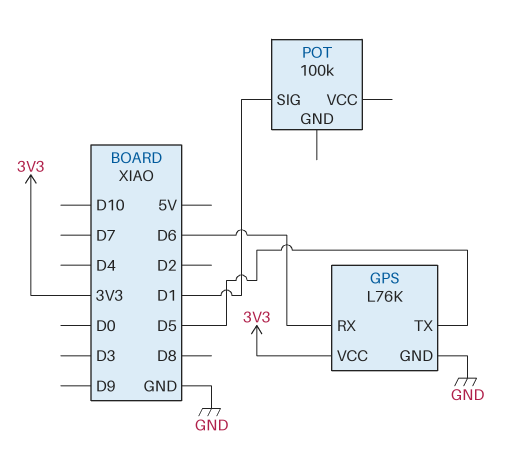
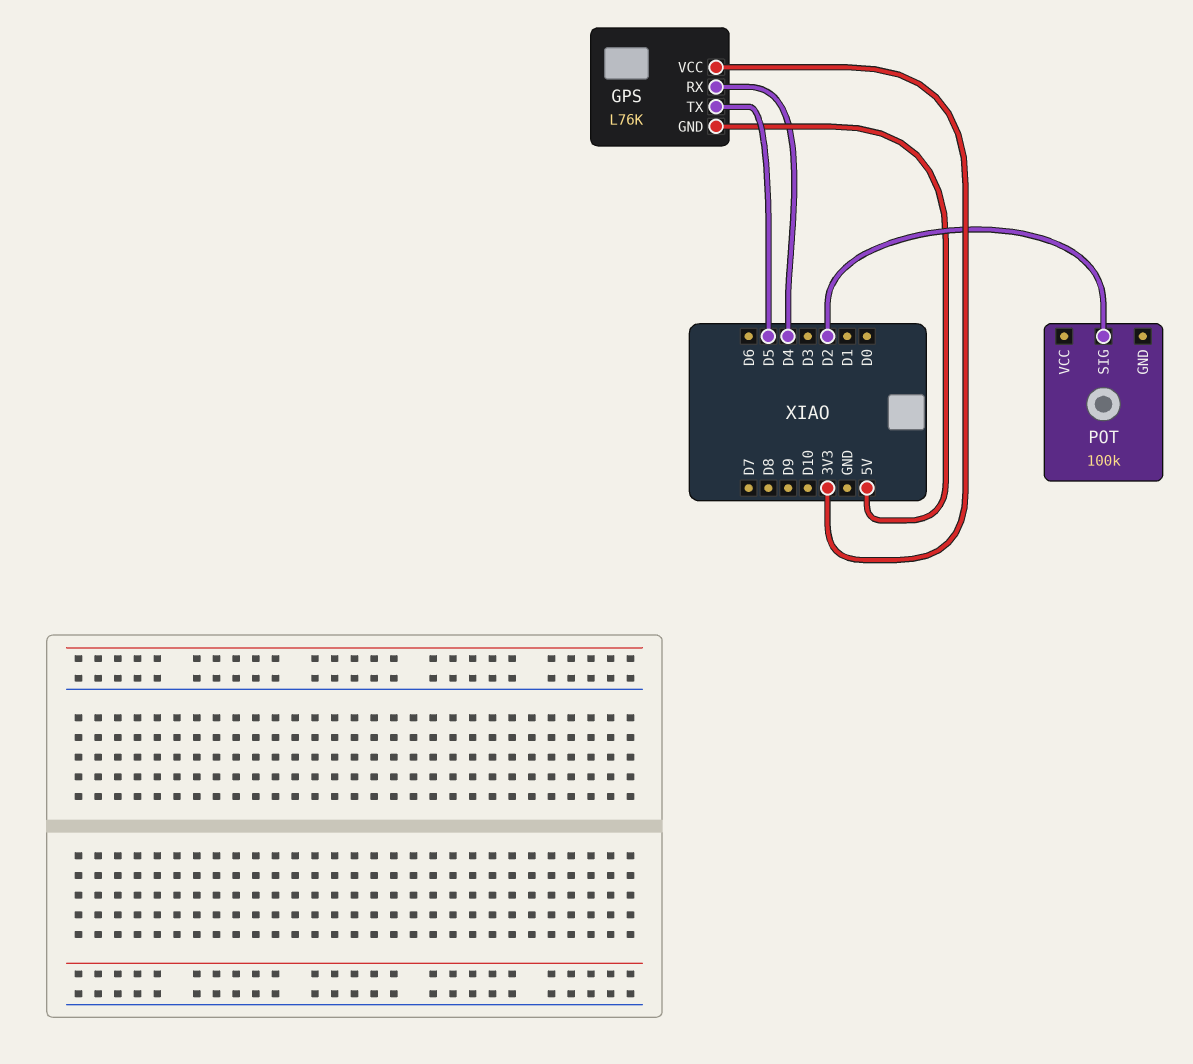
GPS pin GND: GND -> 5V
GPS pin RX: D6 -> D4
POT pin SIG: D1 -> D2

